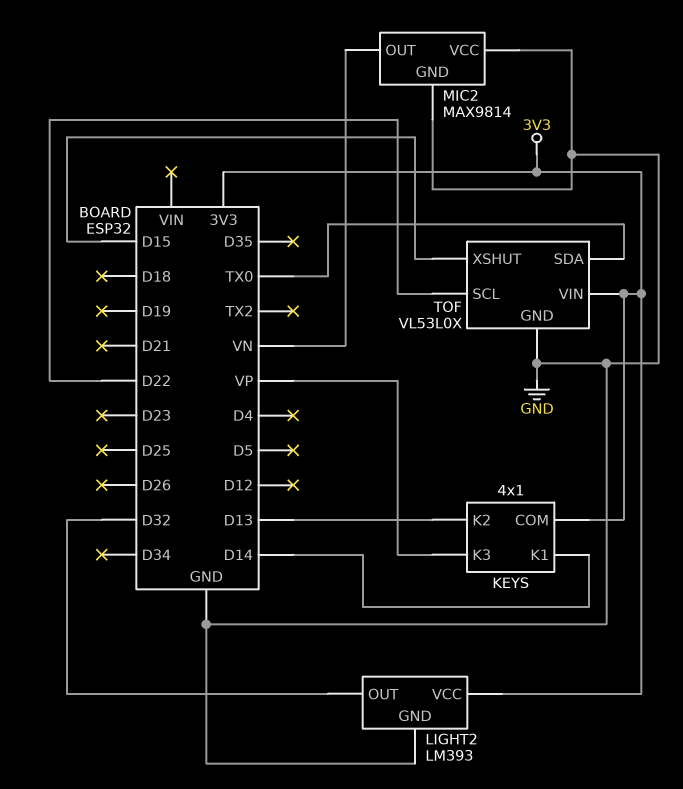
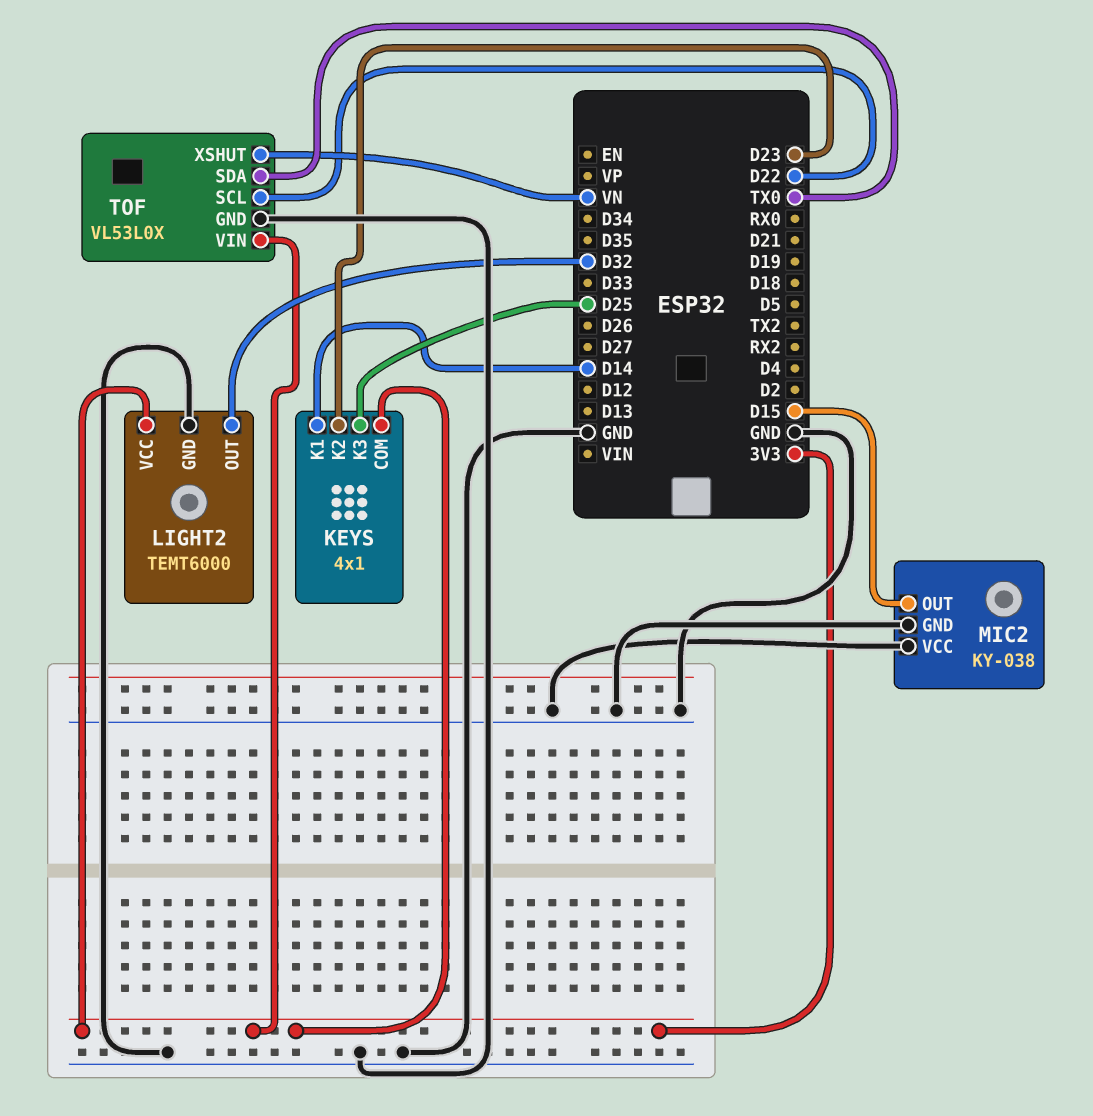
KEYS pin K2: D13 -> D23
KEYS pin K3: VP -> D25
LIGHT2: LM393 -> TEMT6000
MIC2: MAX9814 -> KY-038
MIC2 pin OUT: VN -> D15
TOF pin XSHUT: D15 -> VN

